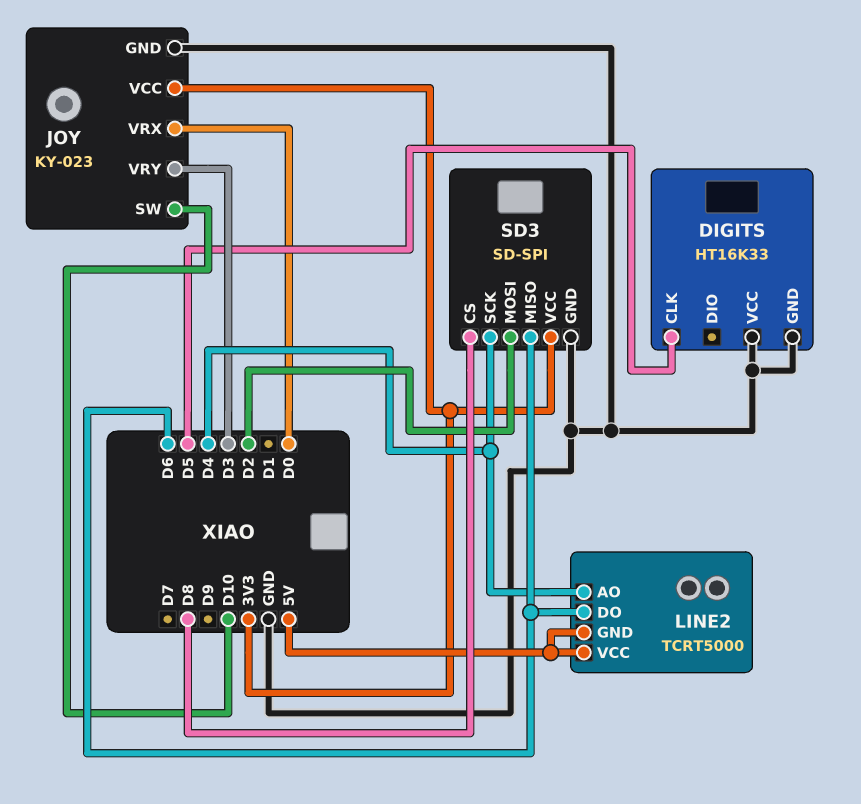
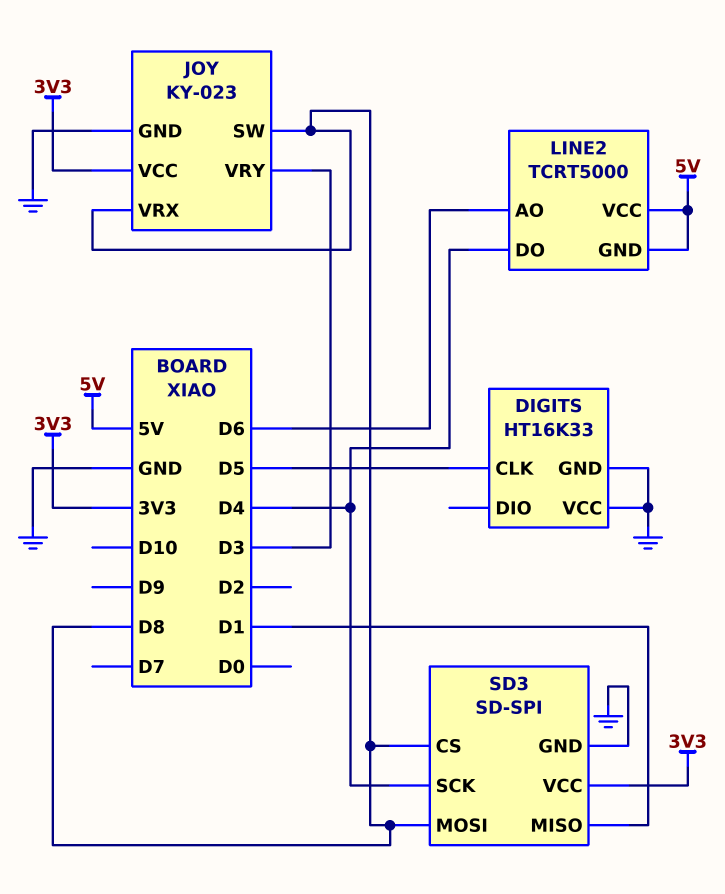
JOY pin SW: D10 -> D8
JOY pin VRX: D0 -> D8
LINE2 pin AO: D4 -> D6
LINE2 pin DO: D6 -> D4
SD3 pin MISO: D6 -> D1
SD3 pin MOSI: D2 -> D8

